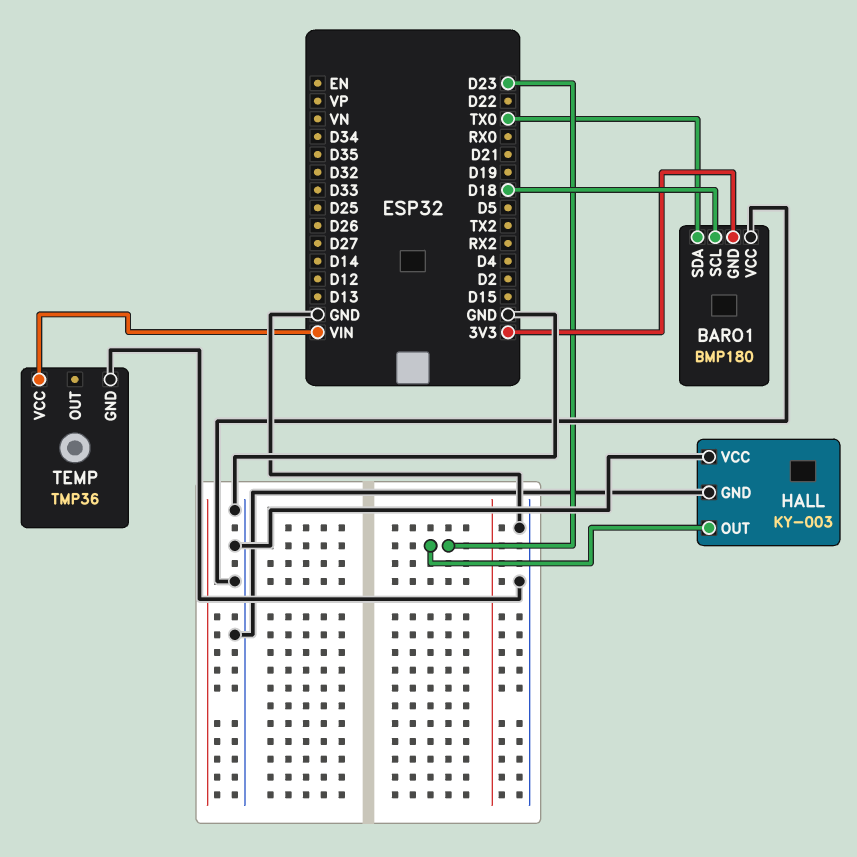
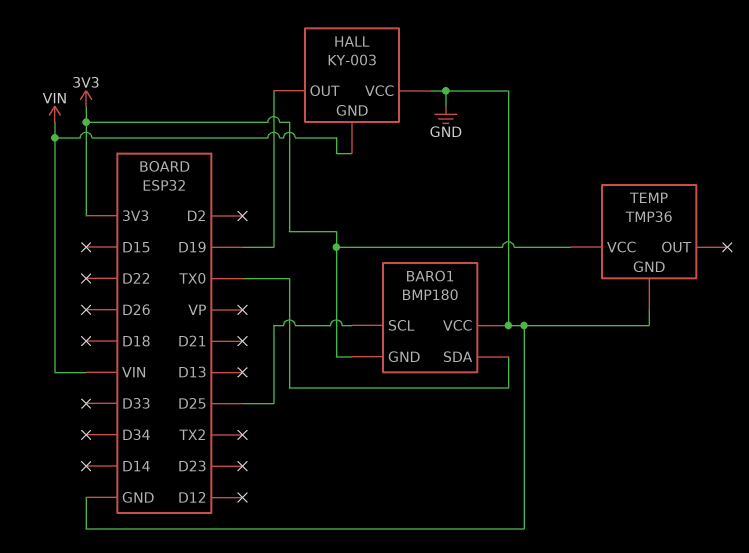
BARO1 pin SCL: D18 -> D25
HALL pin GND: GND -> VIN
HALL pin OUT: D23 -> D19
TEMP pin VCC: VIN -> 3V3

